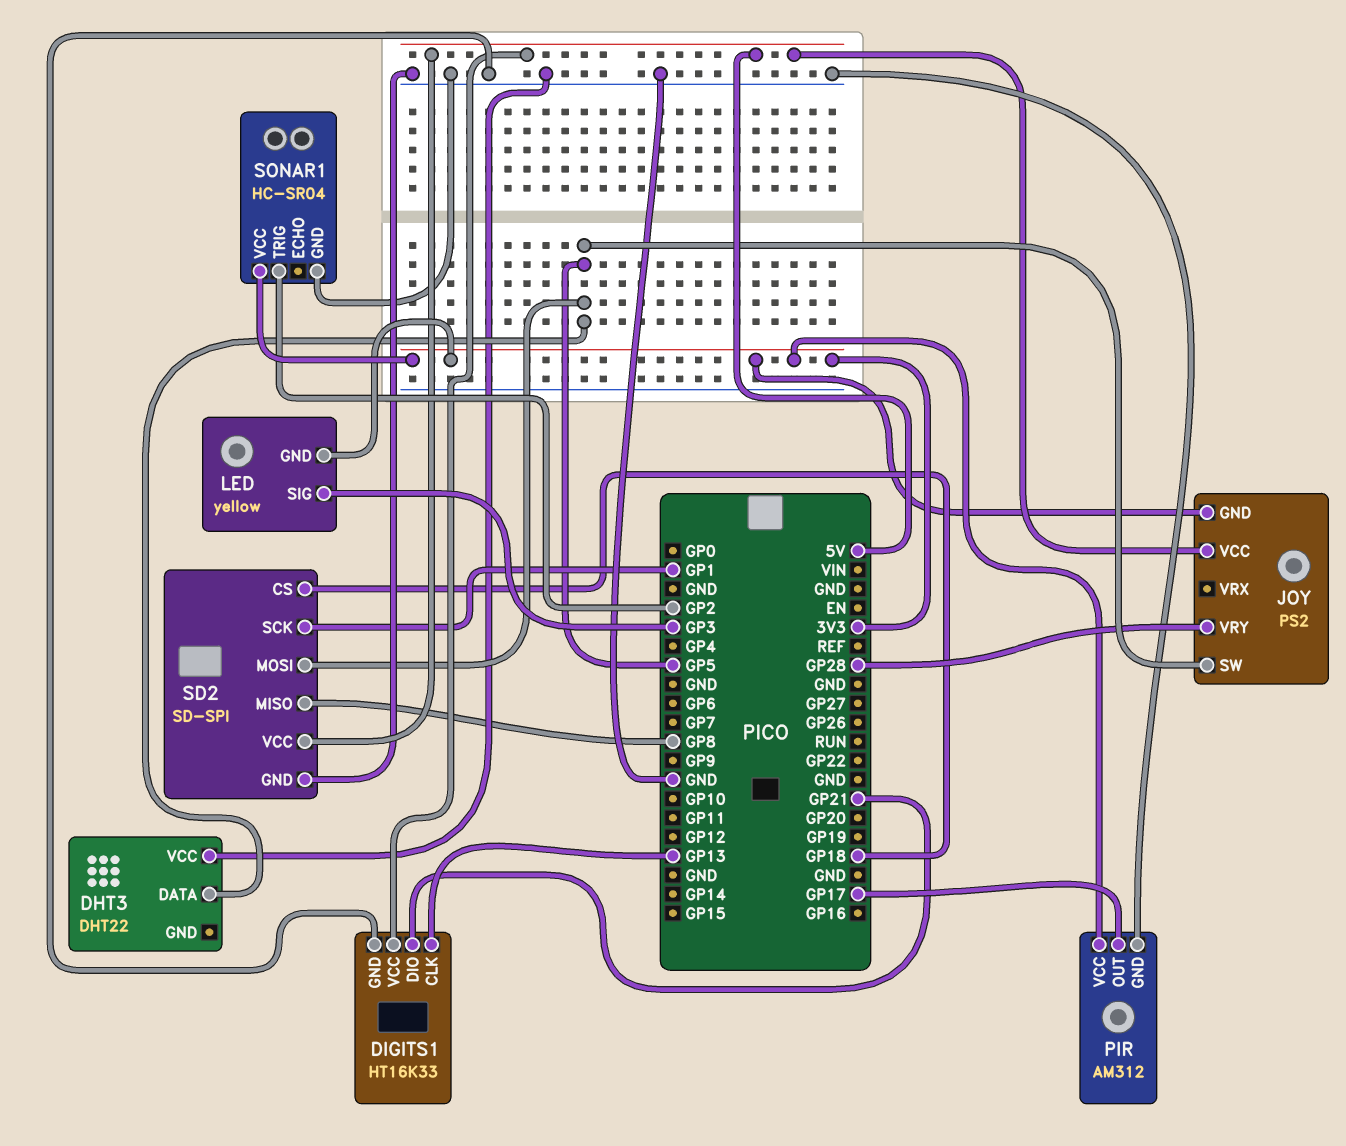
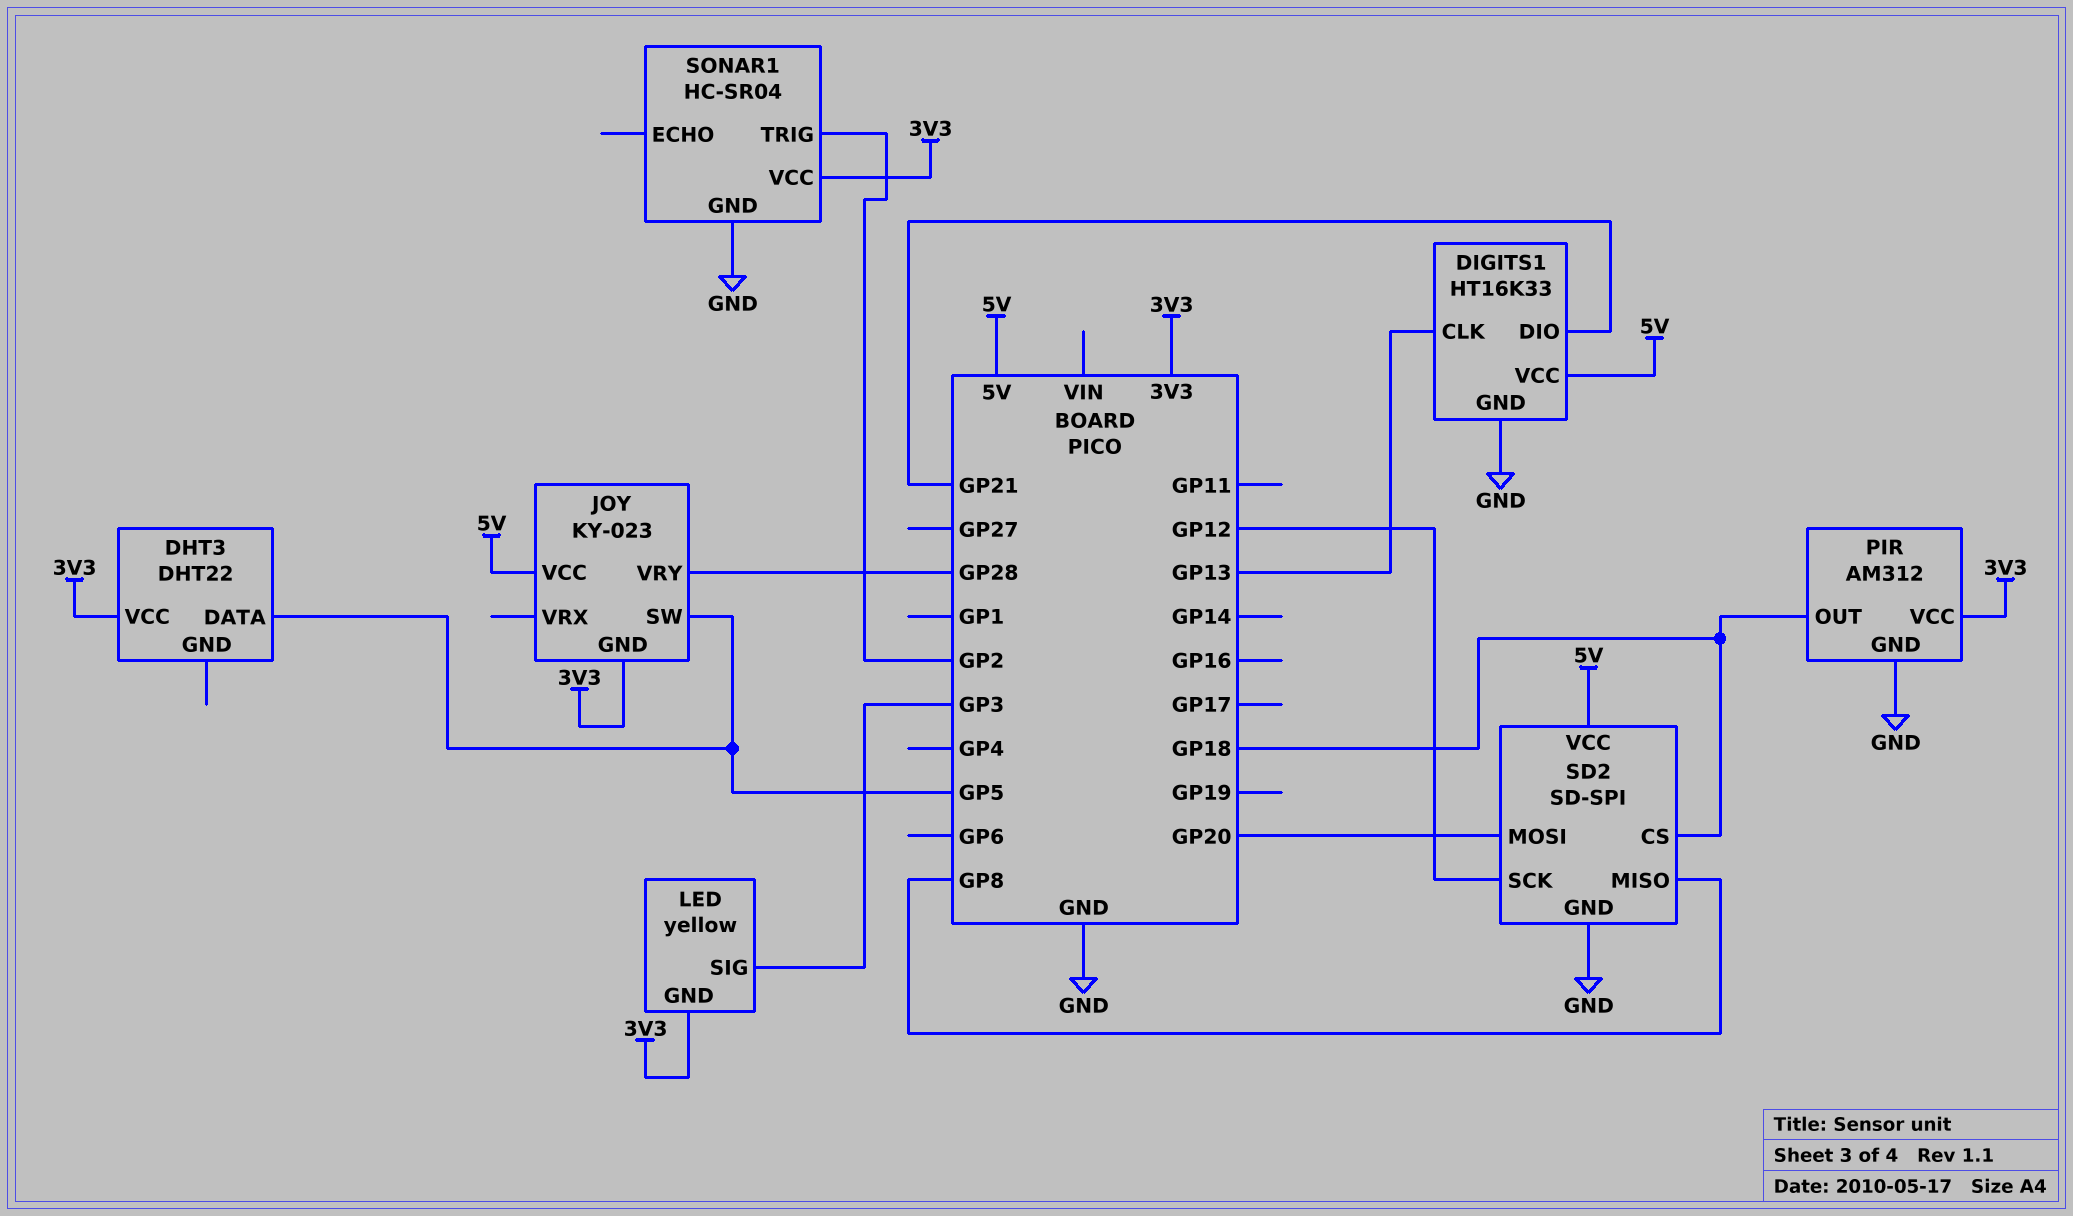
DHT3 pin VCC: GND -> 3V3
JOY: PS2 -> KY-023
PIR pin OUT: GP17 -> GP18
SD2 pin MOSI: GP5 -> GP20
SD2 pin SCK: GP1 -> GP12

